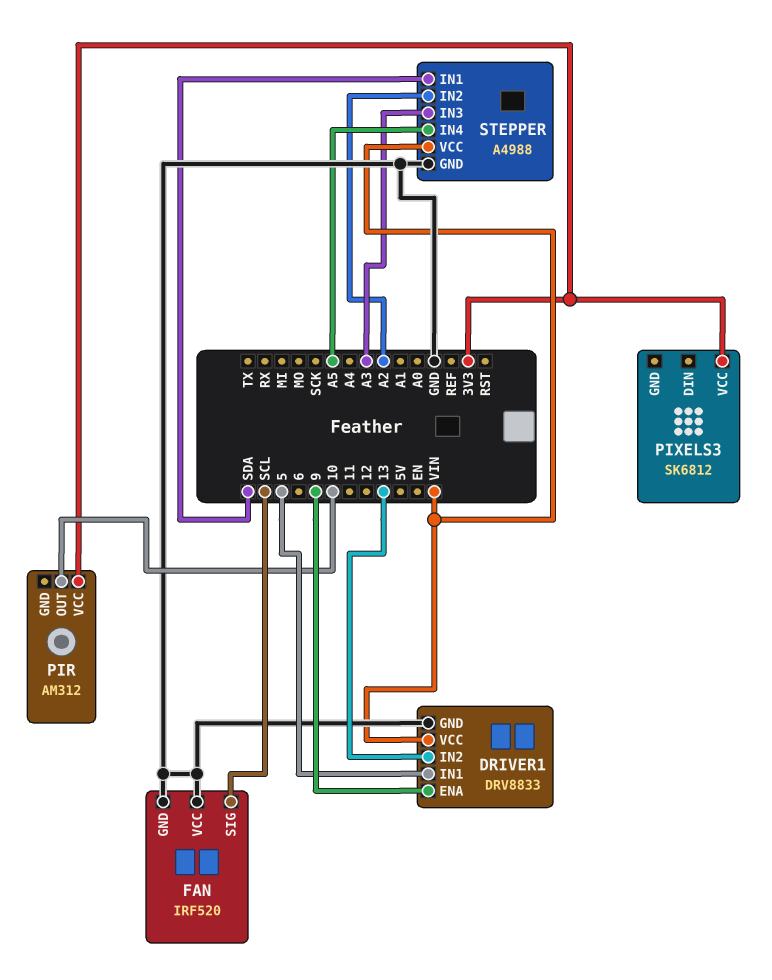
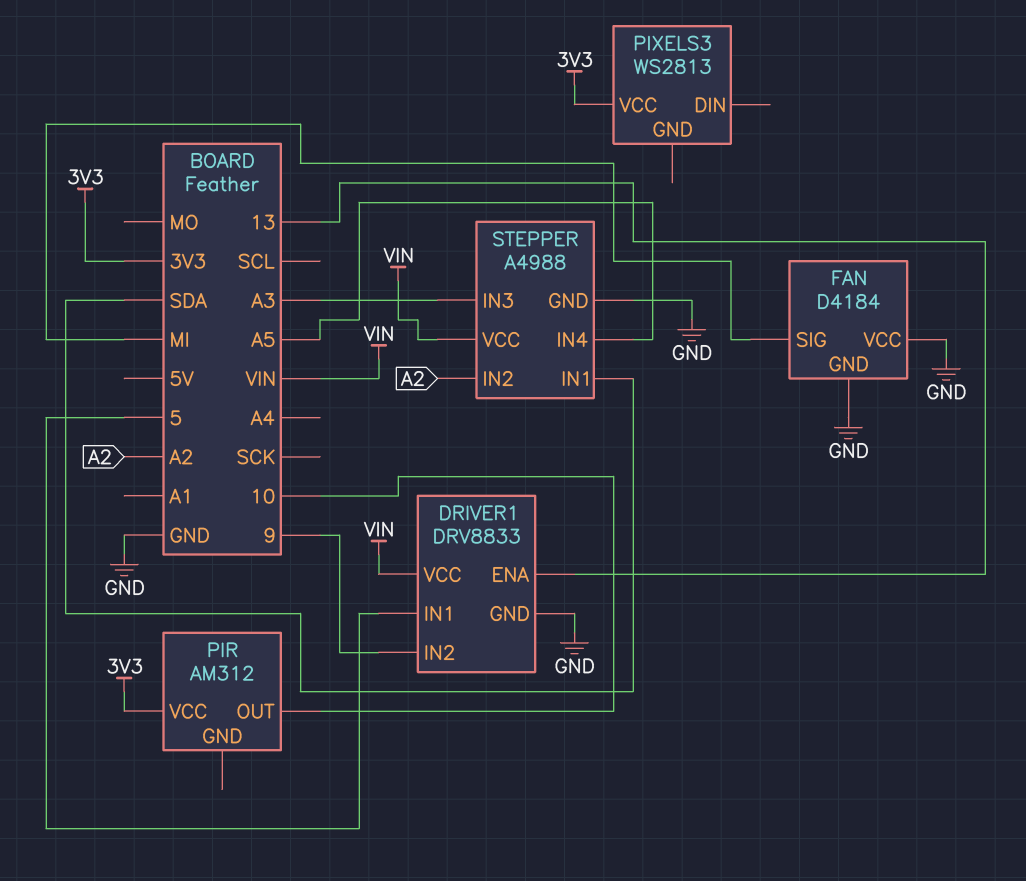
DRIVER1 pin ENA: 9 -> 13
DRIVER1 pin IN2: 13 -> 9
FAN: IRF520 -> D4184
FAN pin SIG: SCL -> MI
PIXELS3: SK6812 -> WS2813

